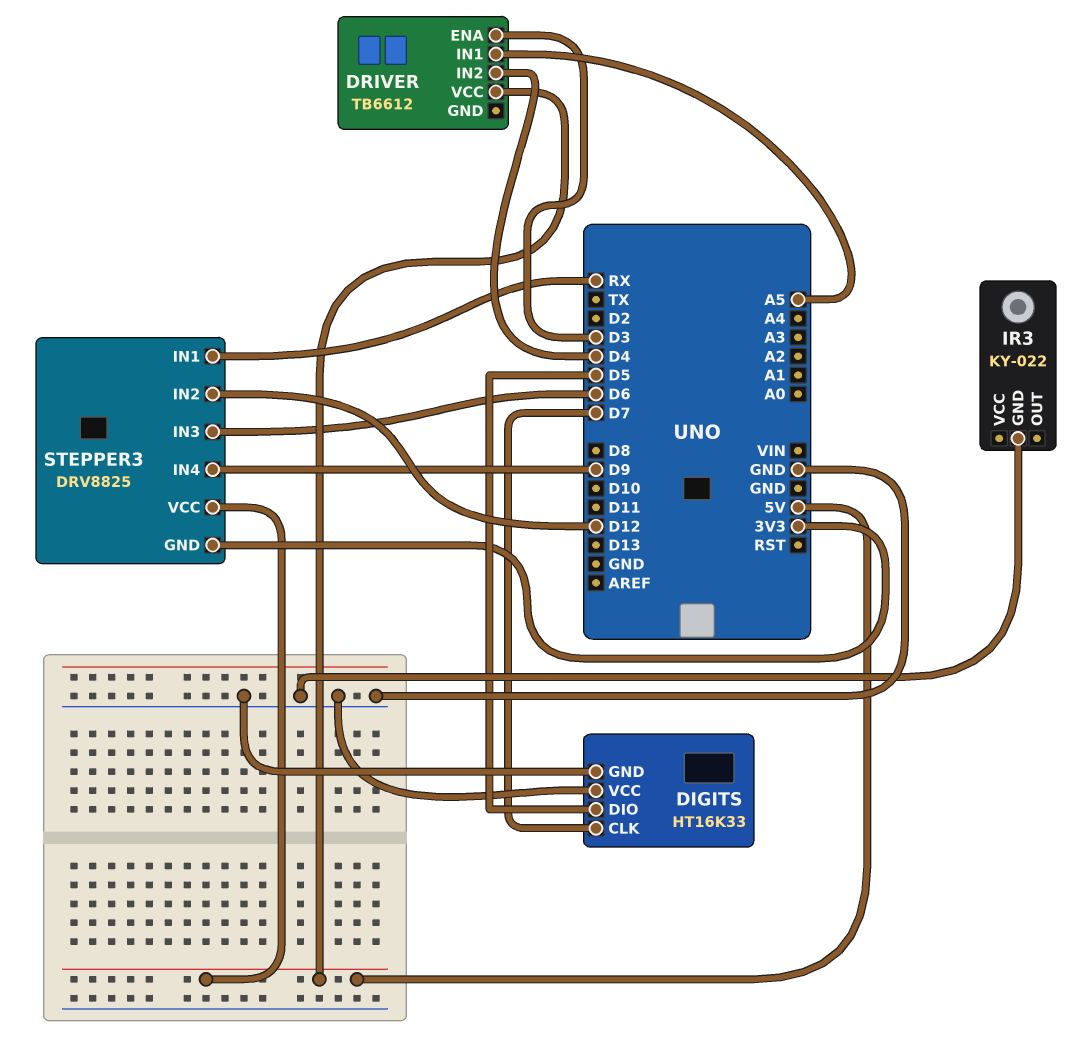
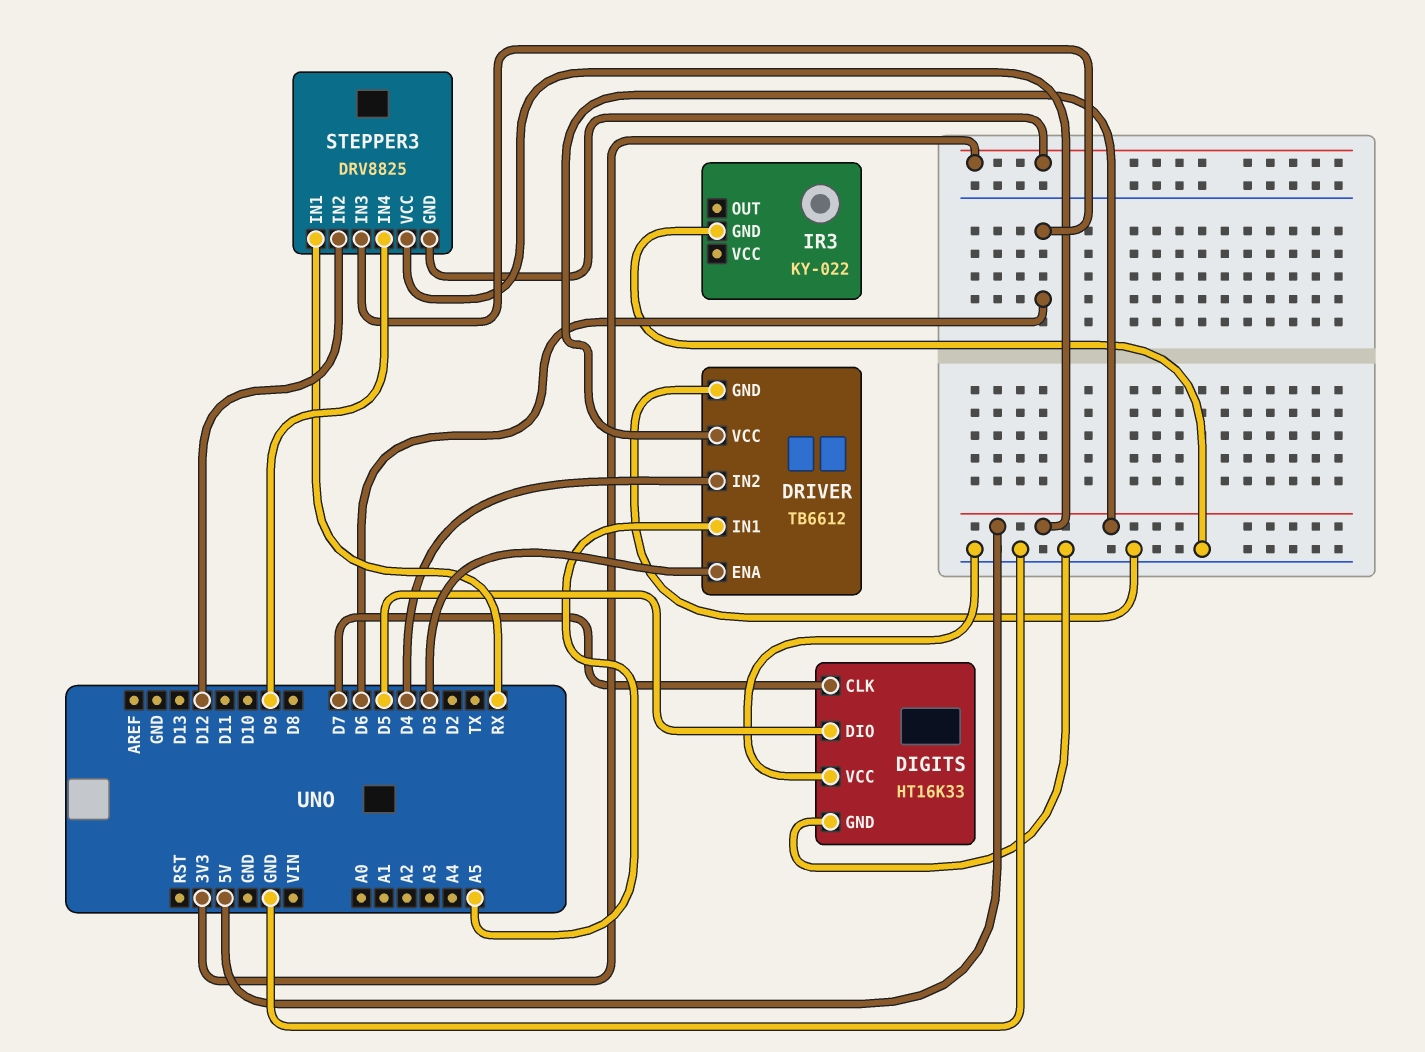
DRIVER pin GND: none -> GND

